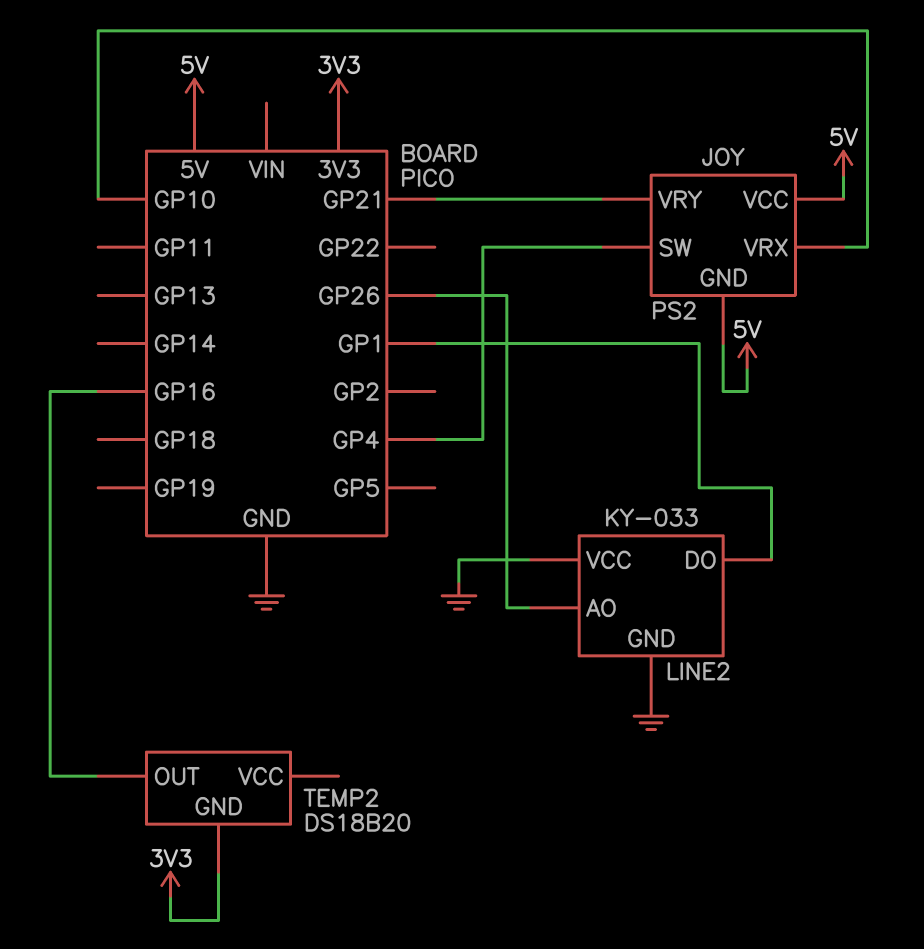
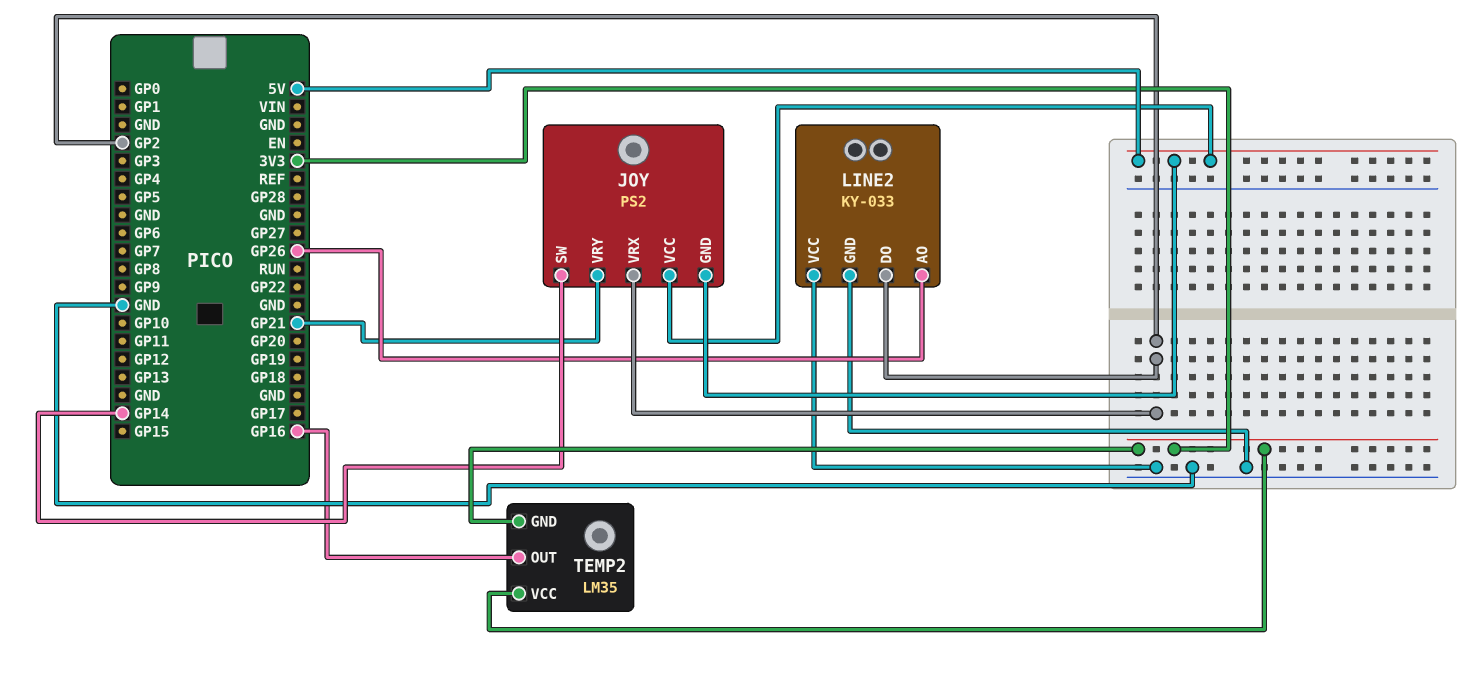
JOY pin SW: GP4 -> GP14
JOY pin VRX: GP10 -> GP2
LINE2 pin DO: GP1 -> GP2
TEMP2: DS18B20 -> LM35
TEMP2 pin VCC: none -> 3V3

